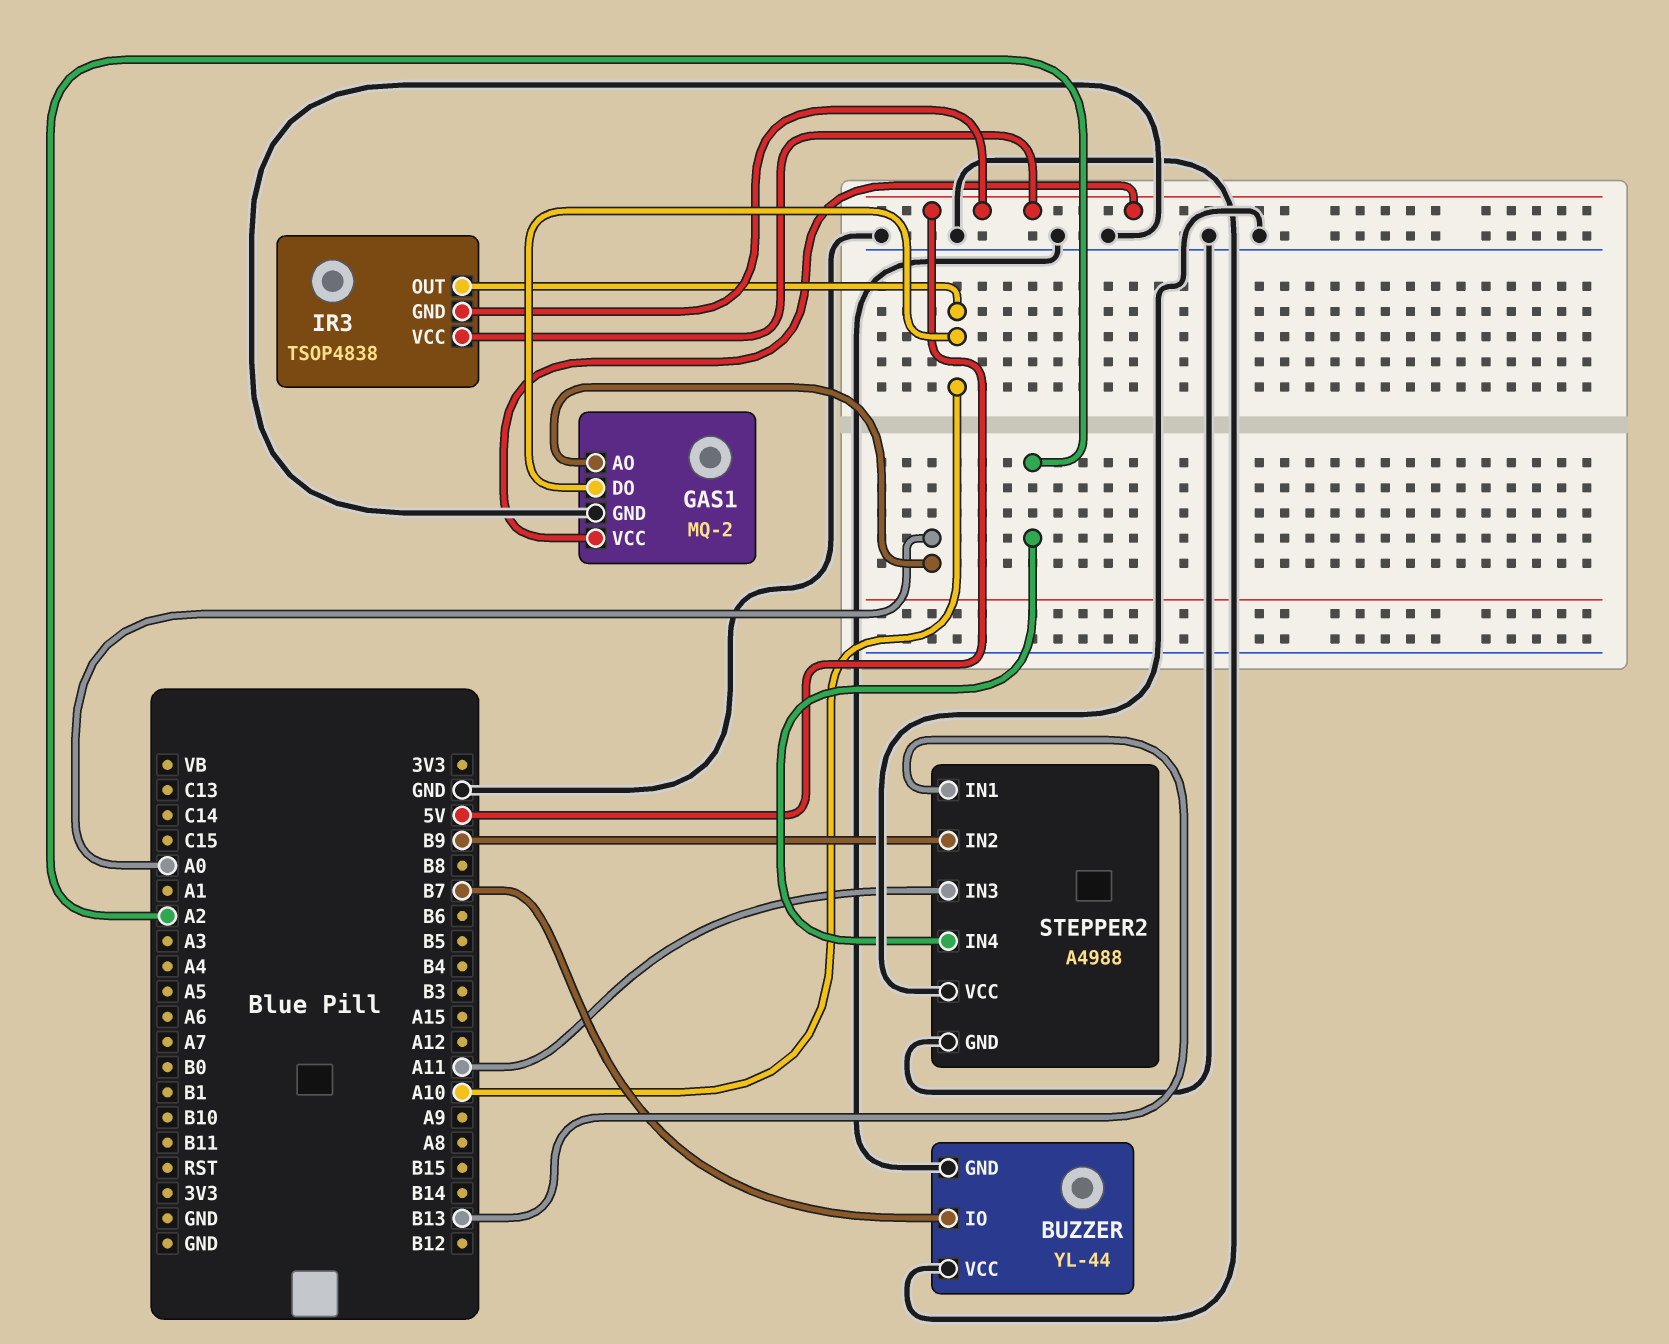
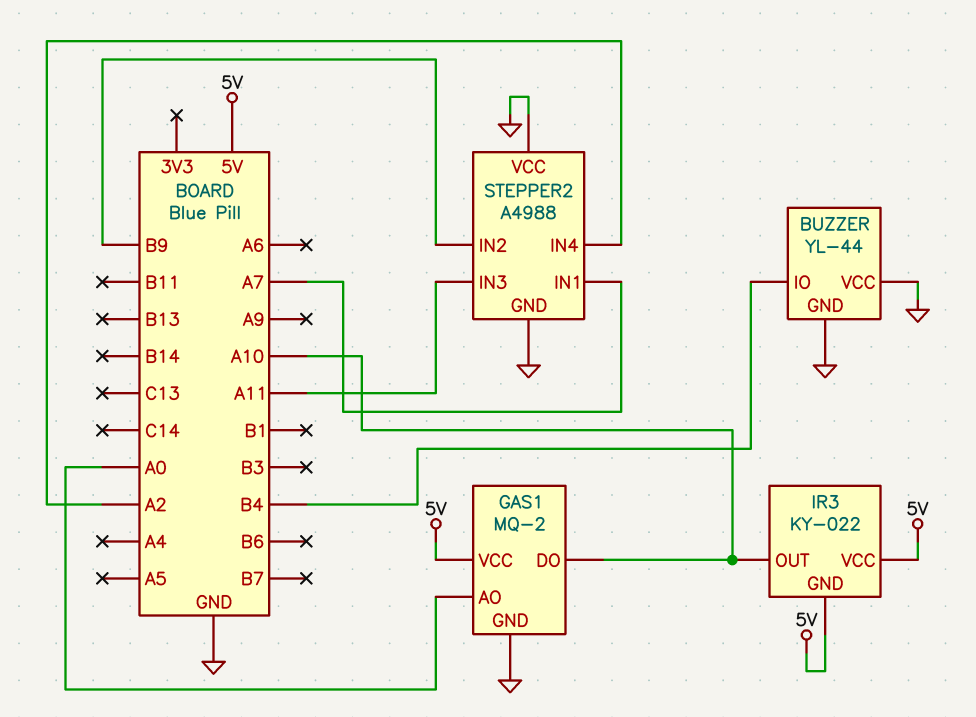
BUZZER pin IO: B7 -> B4
IR3: TSOP4838 -> KY-022
STEPPER2 pin IN1: B13 -> A7

